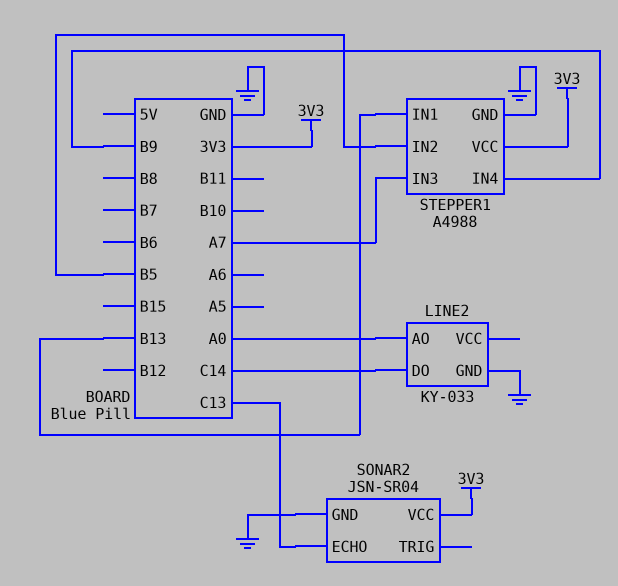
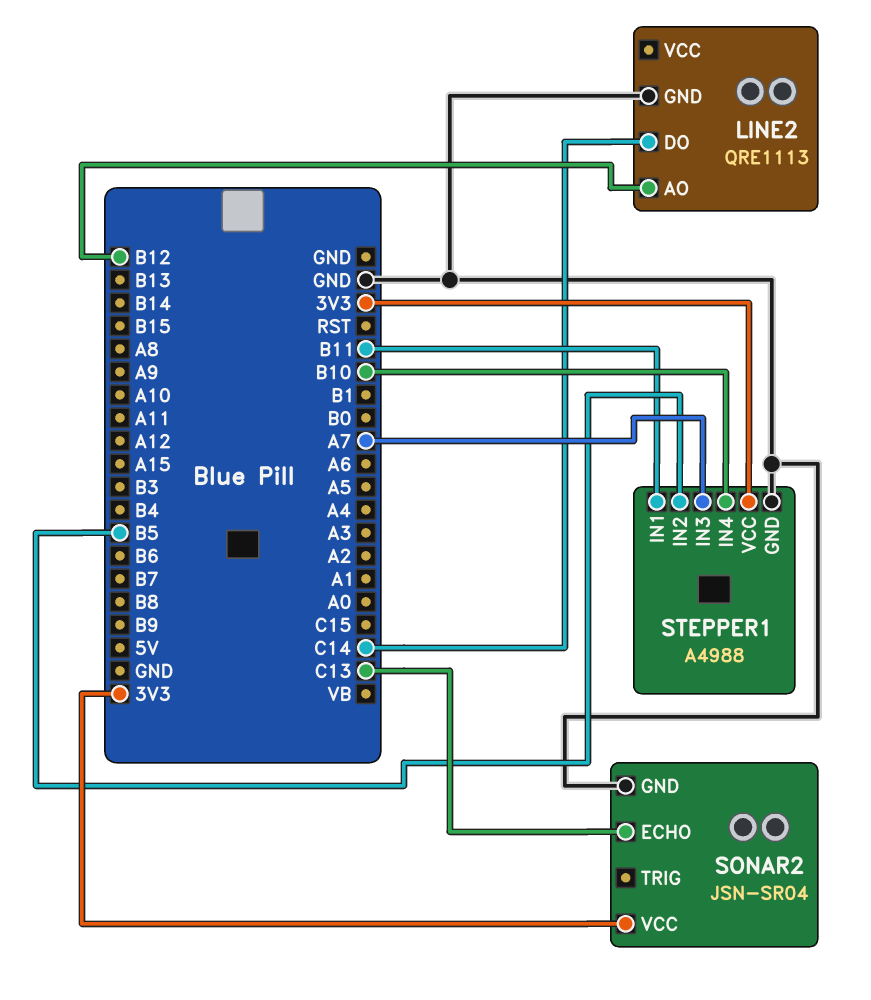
LINE2: KY-033 -> QRE1113
LINE2 pin AO: A0 -> B12
STEPPER1 pin IN1: B13 -> B11
STEPPER1 pin IN4: B9 -> B10

